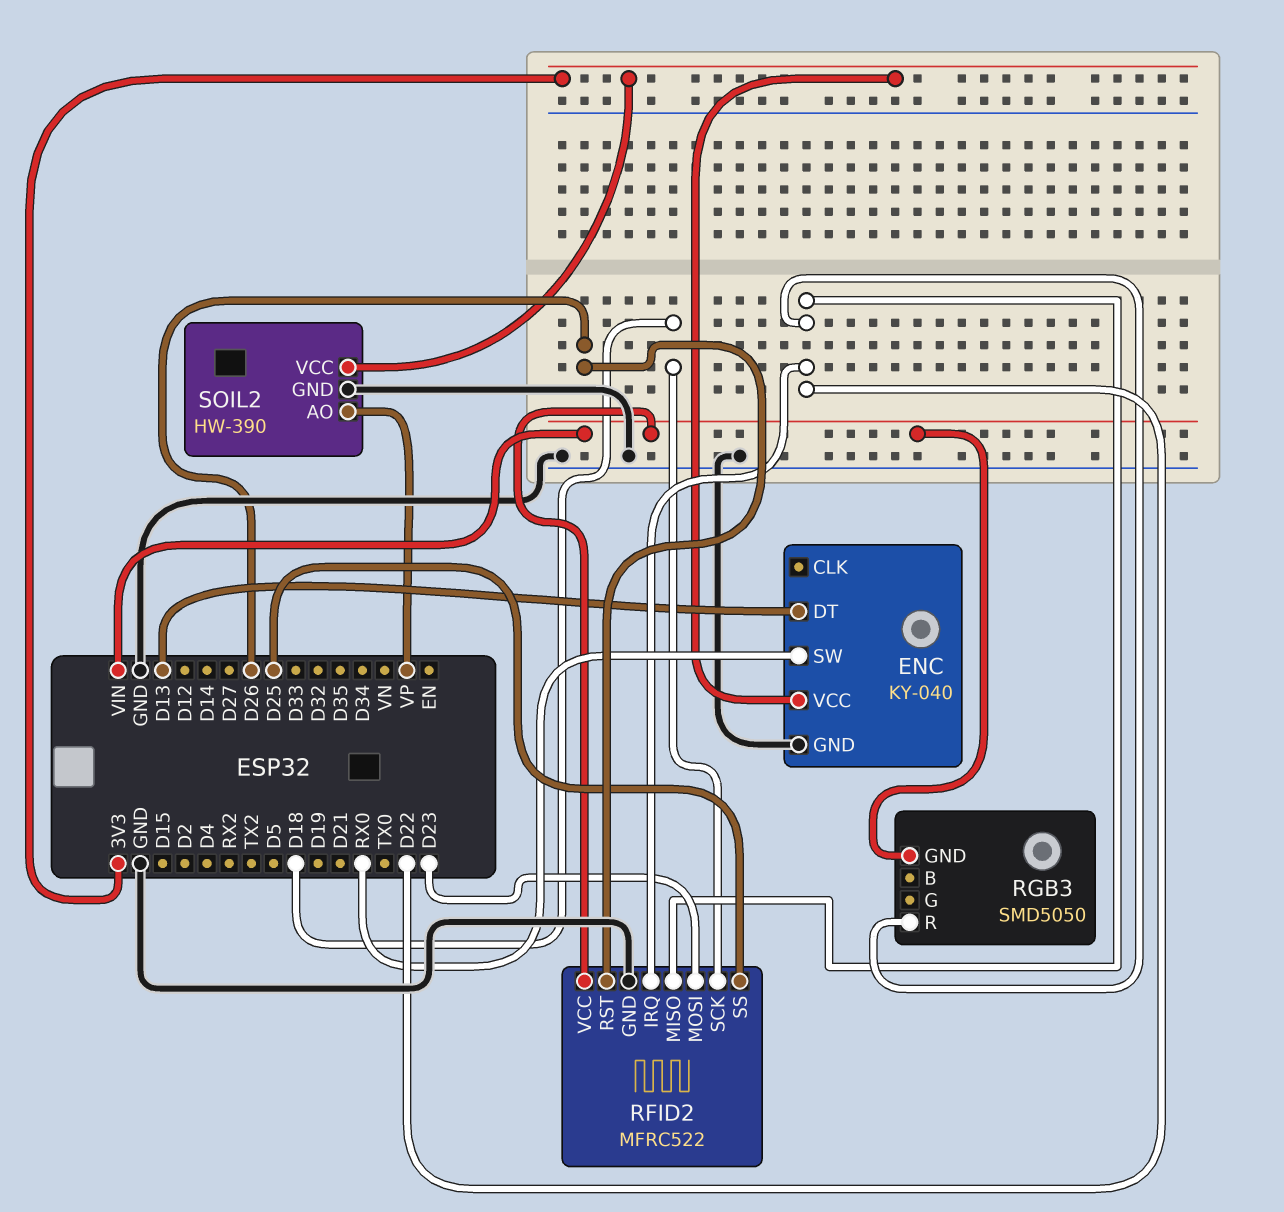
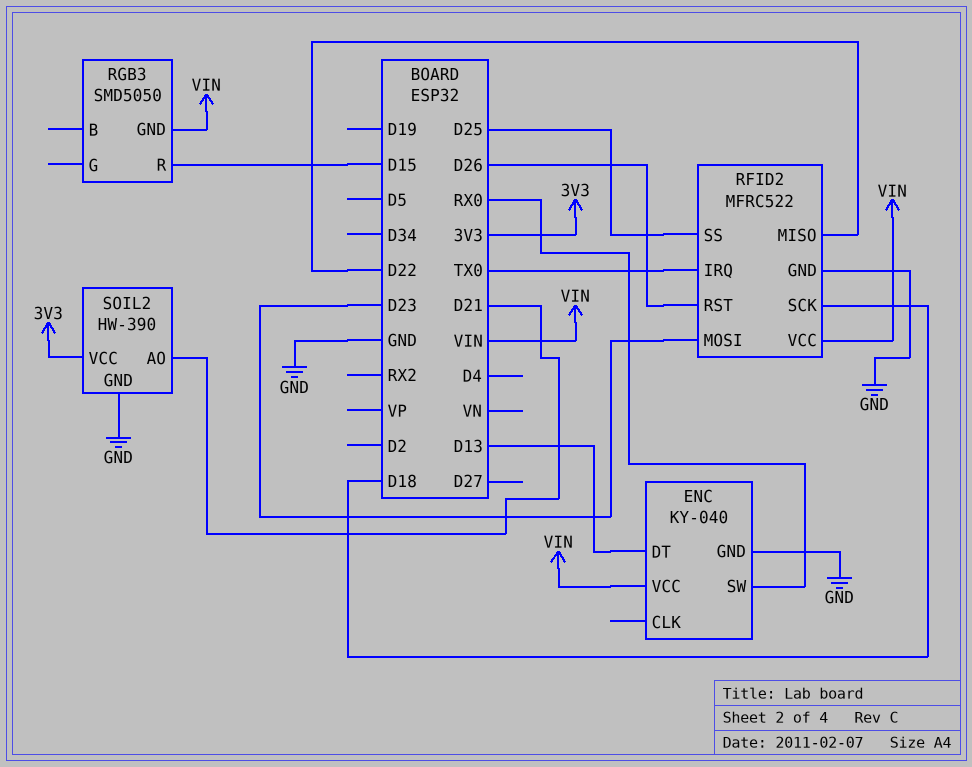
ENC pin VCC: 3V3 -> VIN
RFID2 pin IRQ: D22 -> TX0
RGB3 pin R: D22 -> D15
SOIL2 pin AO: VP -> D21

